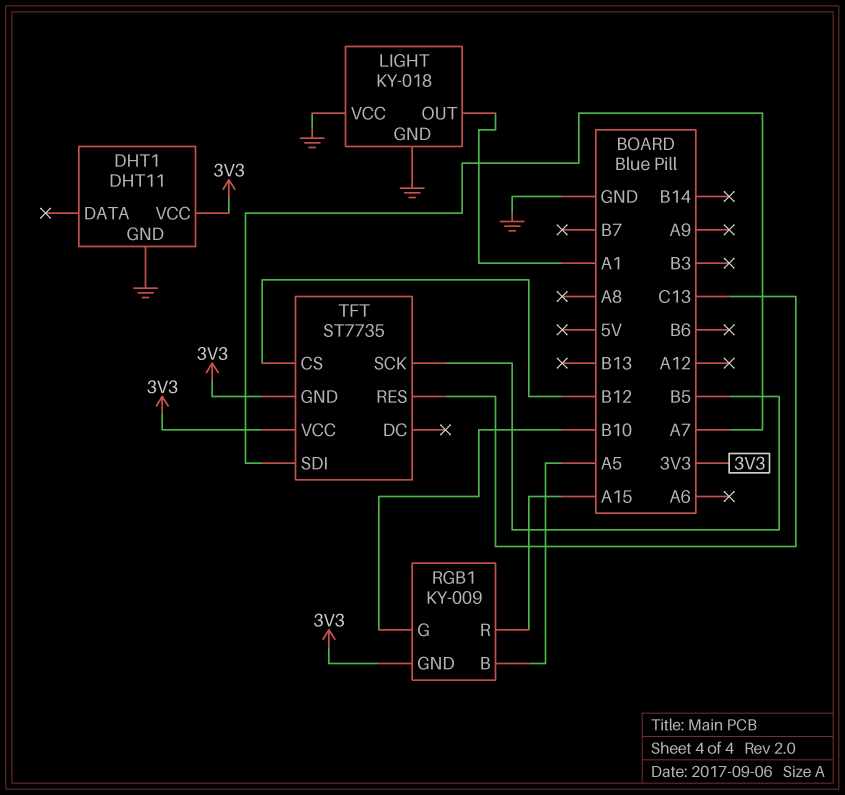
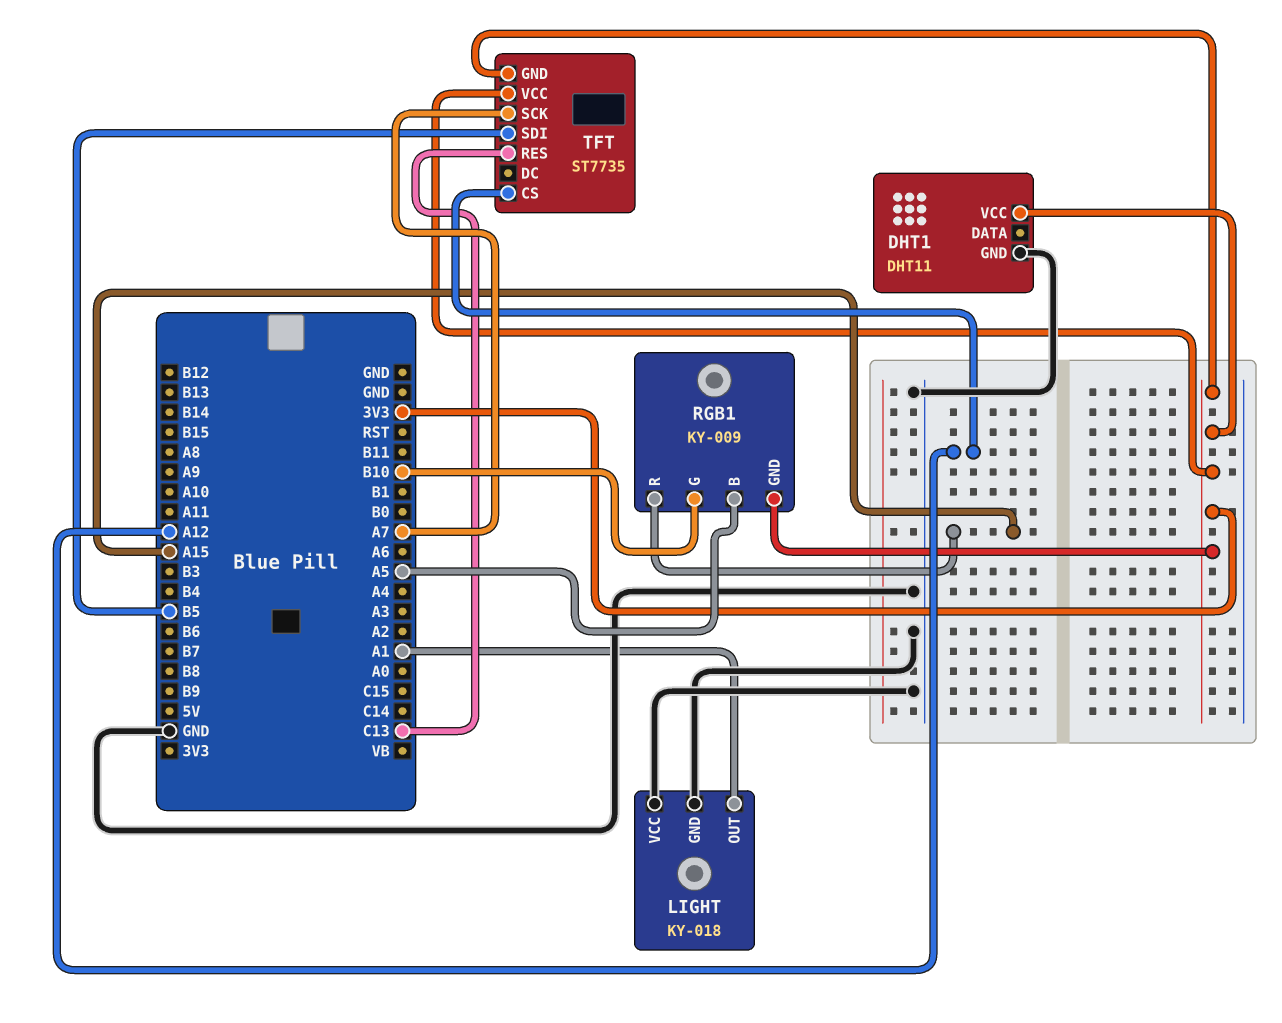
TFT pin CS: B12 -> A12
TFT pin SCK: B5 -> A7
TFT pin SDI: A7 -> B5

